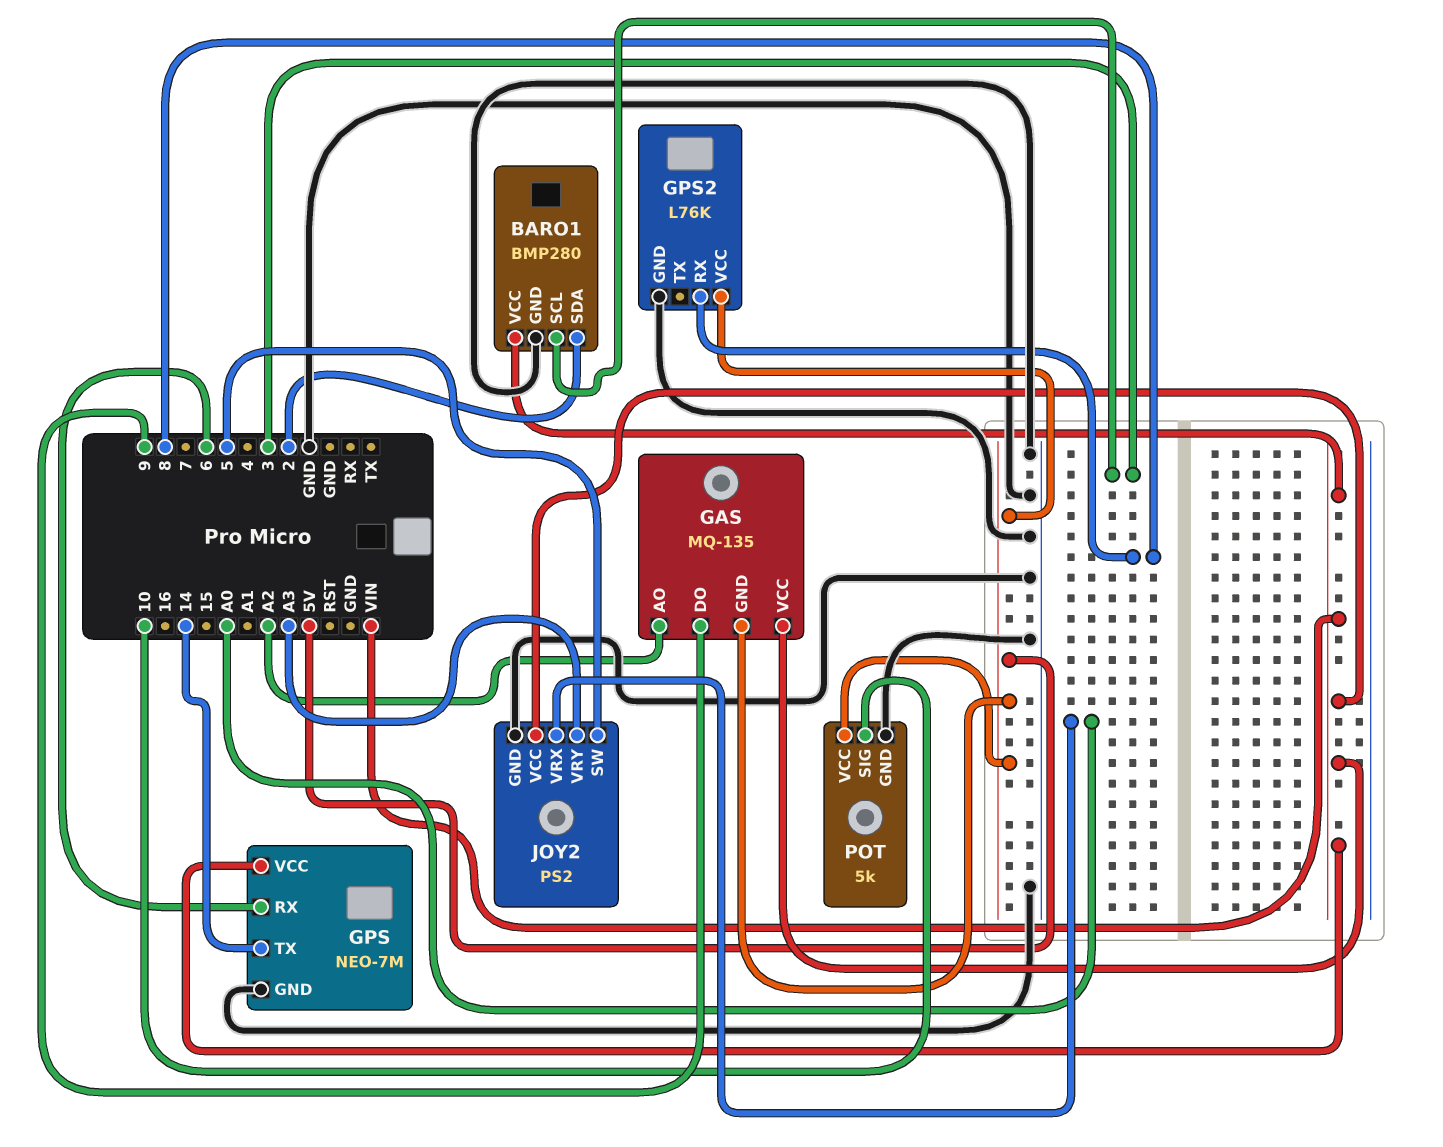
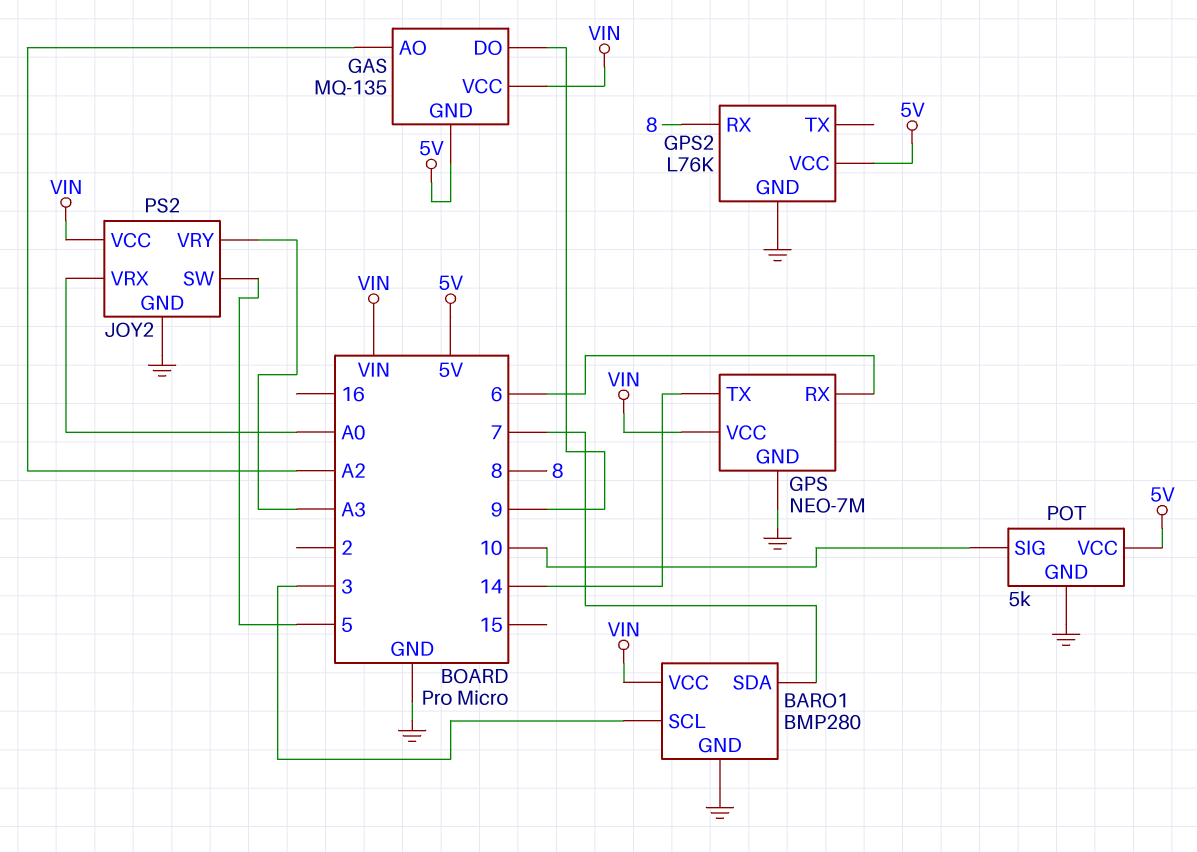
BARO1 pin SDA: 2 -> 7

